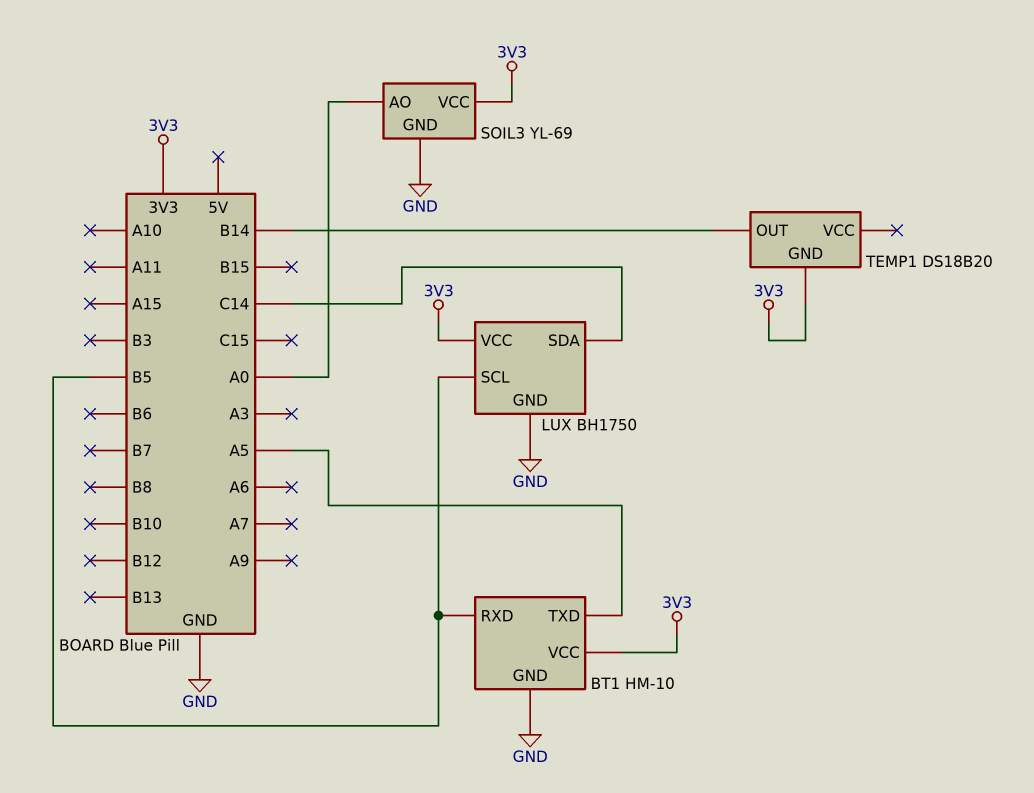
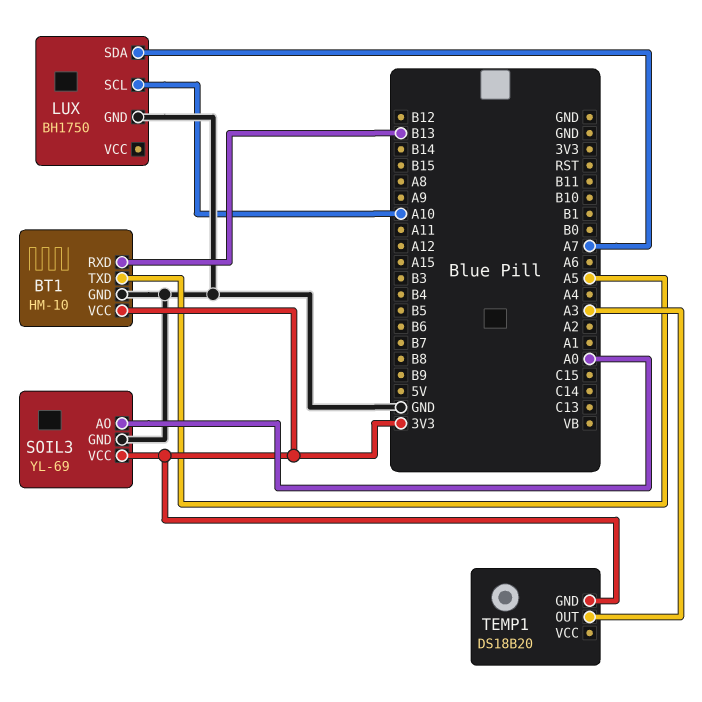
BT1 pin RXD: B5 -> B13
LUX pin SCL: B5 -> A10
LUX pin SDA: C14 -> A7
LUX pin VCC: 3V3 -> none
TEMP1 pin OUT: B14 -> A3

